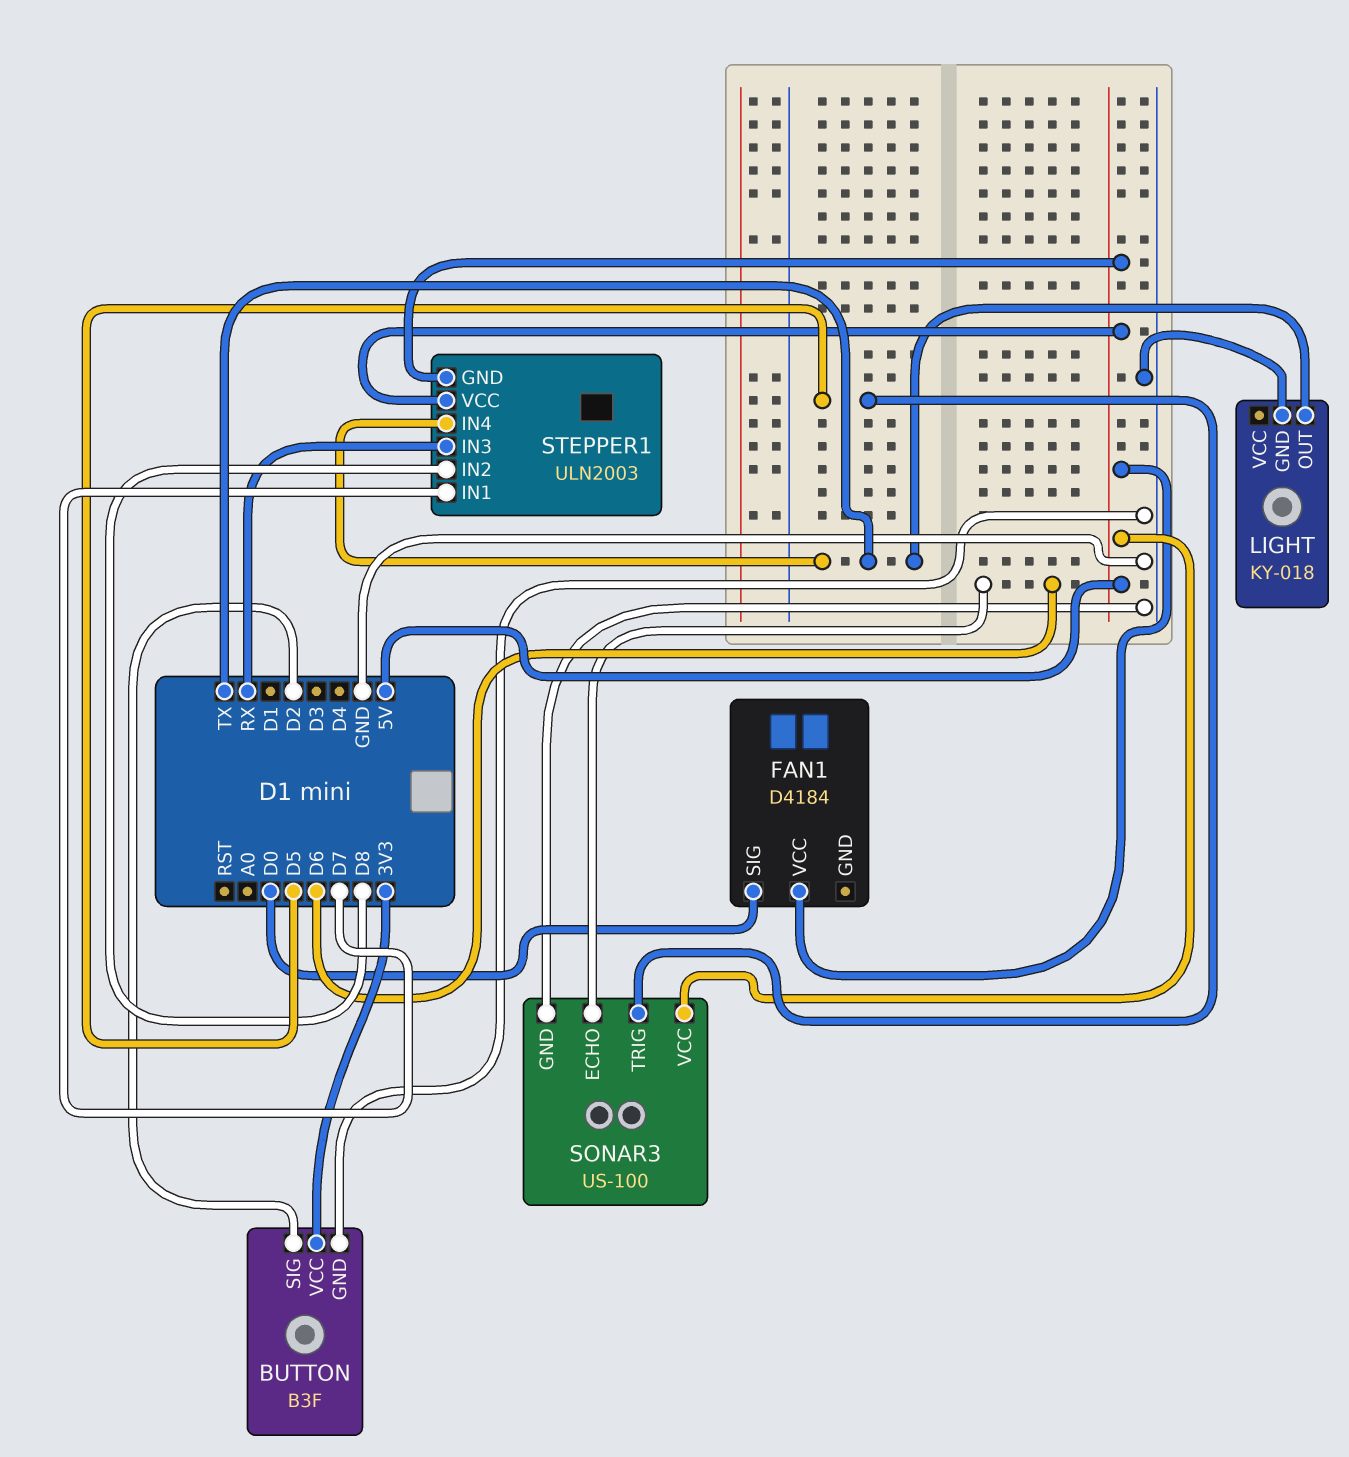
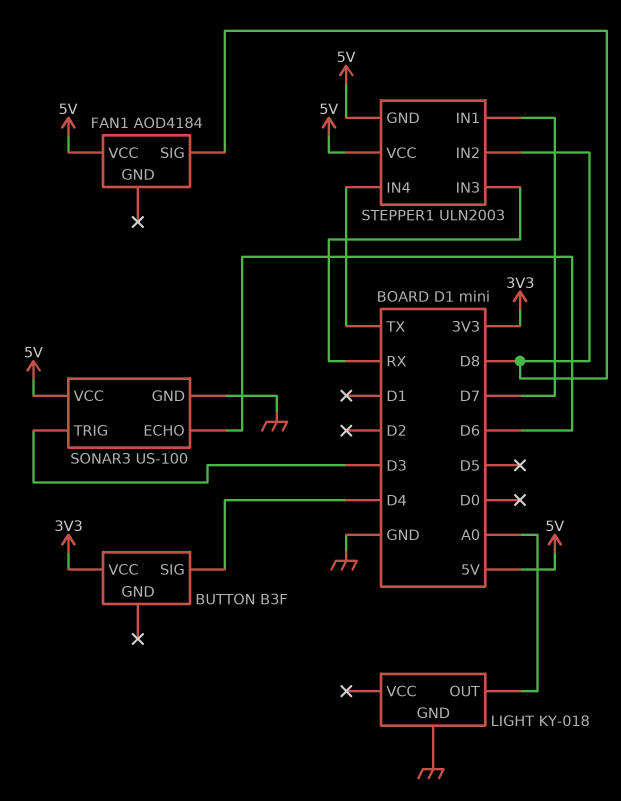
BUTTON pin GND: GND -> none
BUTTON pin SIG: D2 -> D4
FAN1: D4184 -> AOD4184
FAN1 pin SIG: D0 -> D8
LIGHT pin OUT: TX -> A0
SONAR3 pin TRIG: D5 -> D3

